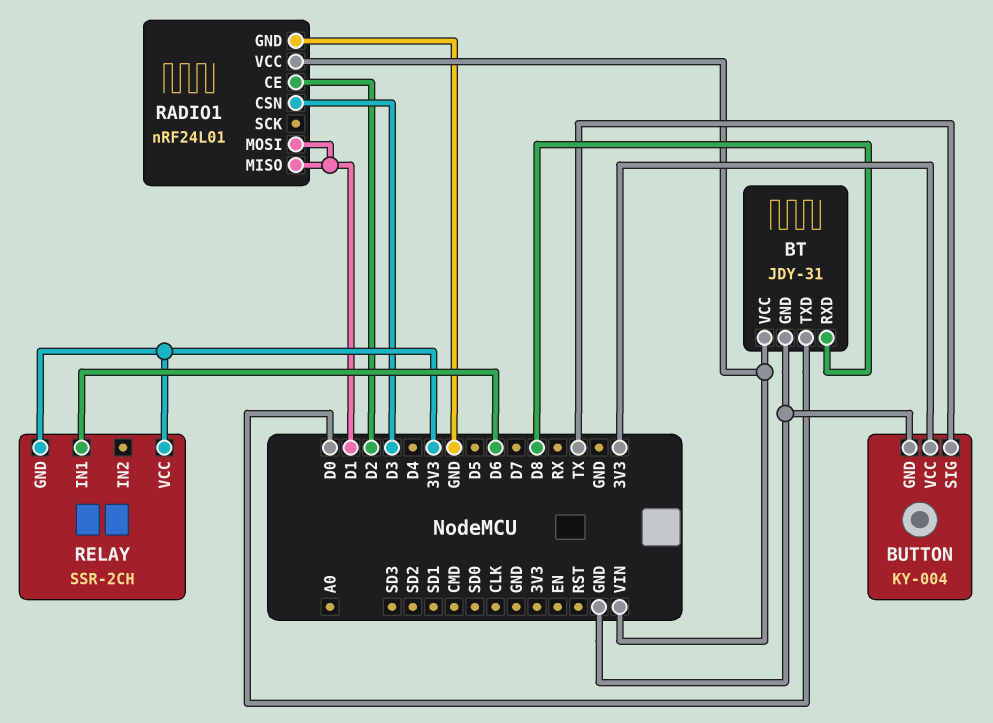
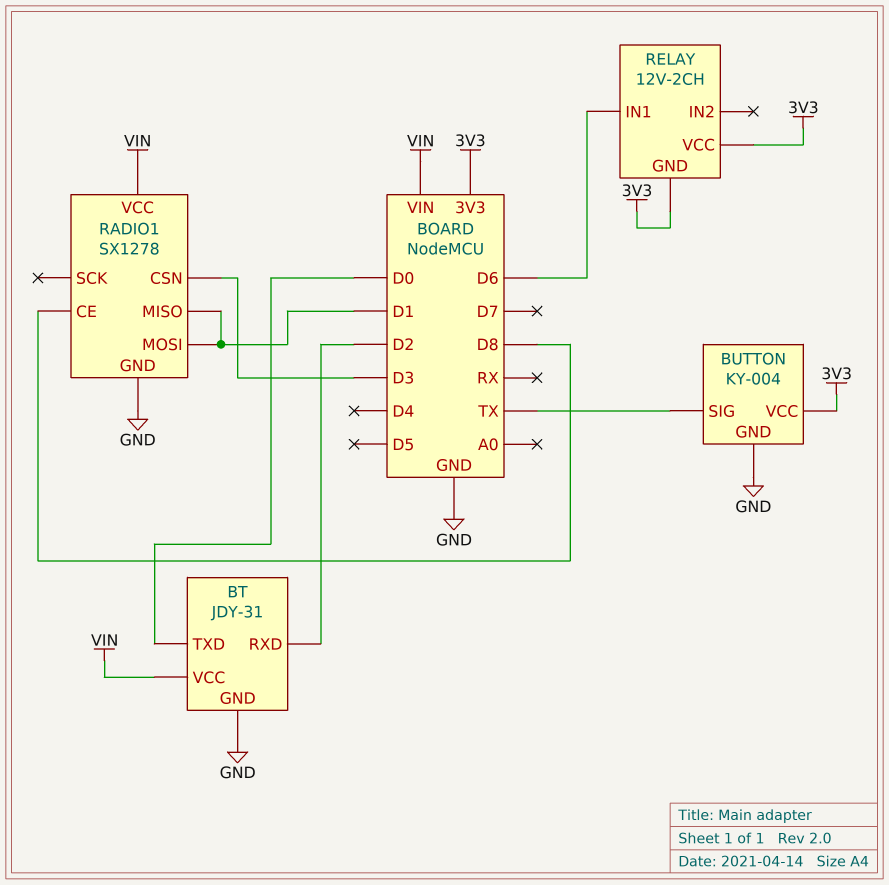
BT pin RXD: D8 -> D2
RADIO1: nRF24L01 -> SX1278
RADIO1 pin CE: D2 -> D8
RELAY: SSR-2CH -> 12V-2CH

